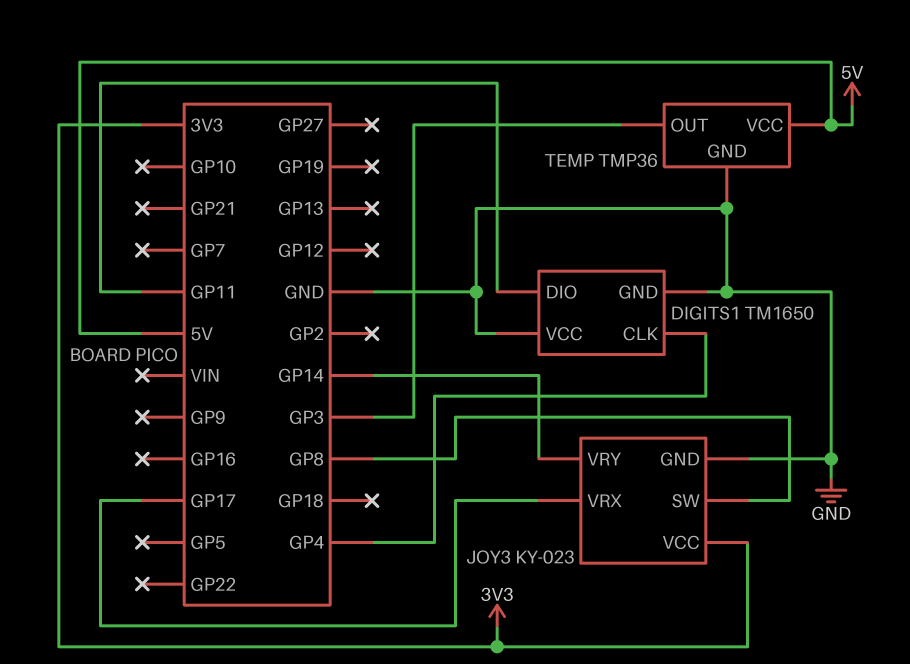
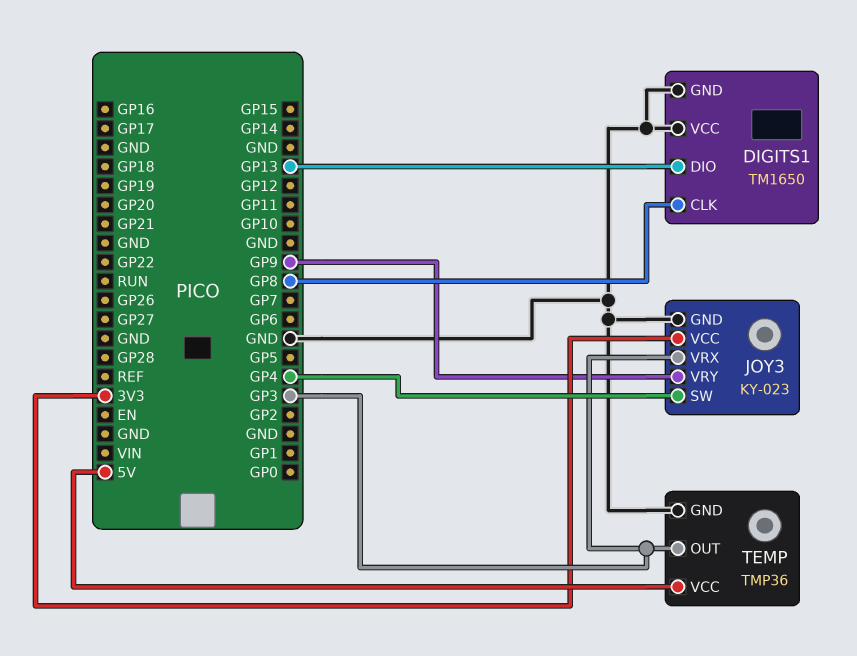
DIGITS1 pin CLK: GP4 -> GP8
DIGITS1 pin DIO: GP11 -> GP13
JOY3 pin SW: GP8 -> GP4
JOY3 pin VRX: GP17 -> GP3
JOY3 pin VRY: GP14 -> GP9

